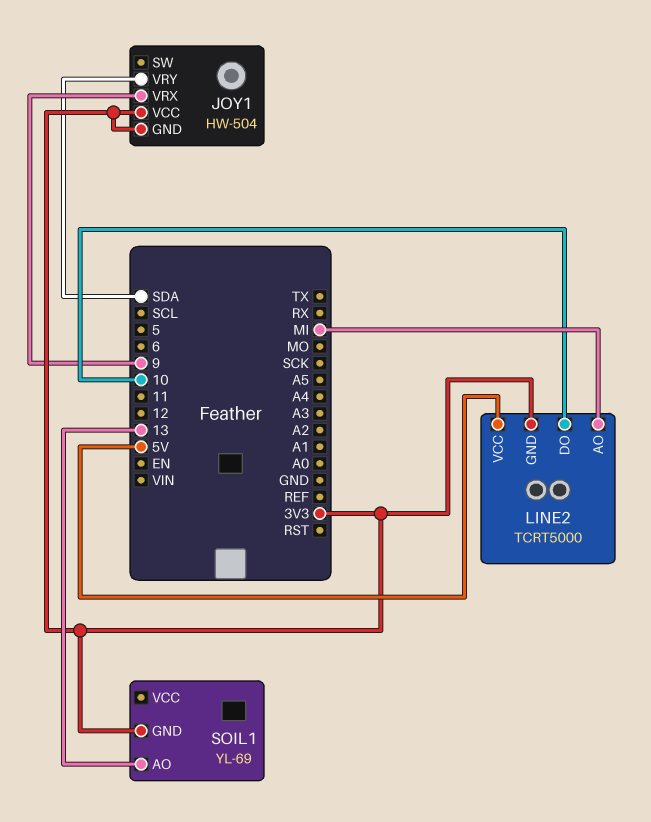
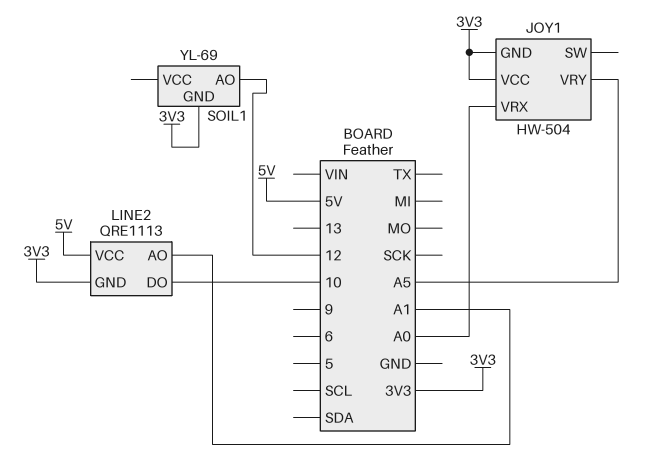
JOY1 pin VRX: 9 -> A0
JOY1 pin VRY: SDA -> A5
LINE2: TCRT5000 -> QRE1113
LINE2 pin AO: MI -> A1
SOIL1 pin AO: 13 -> 12

